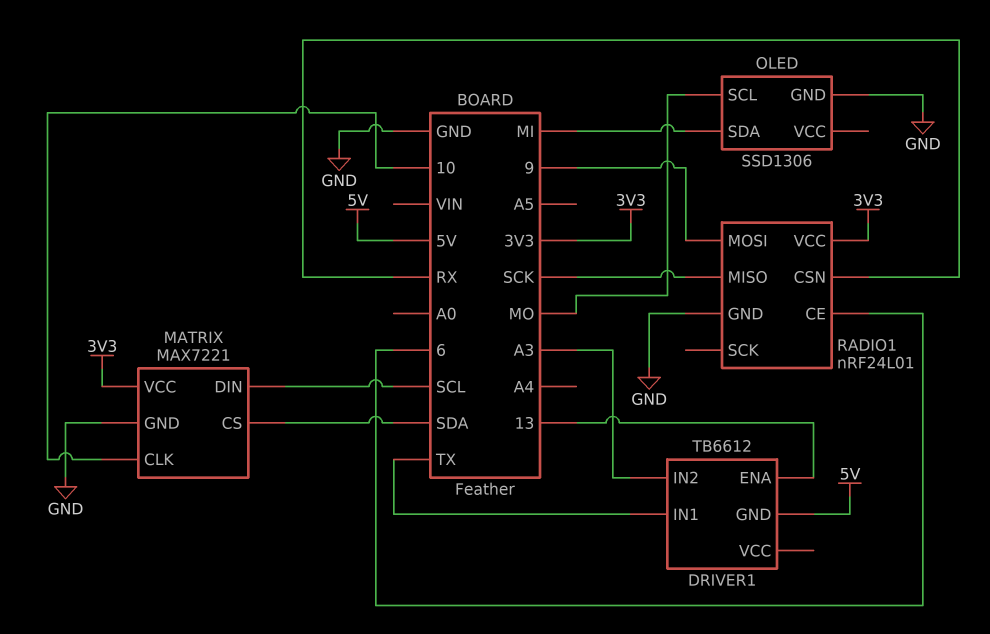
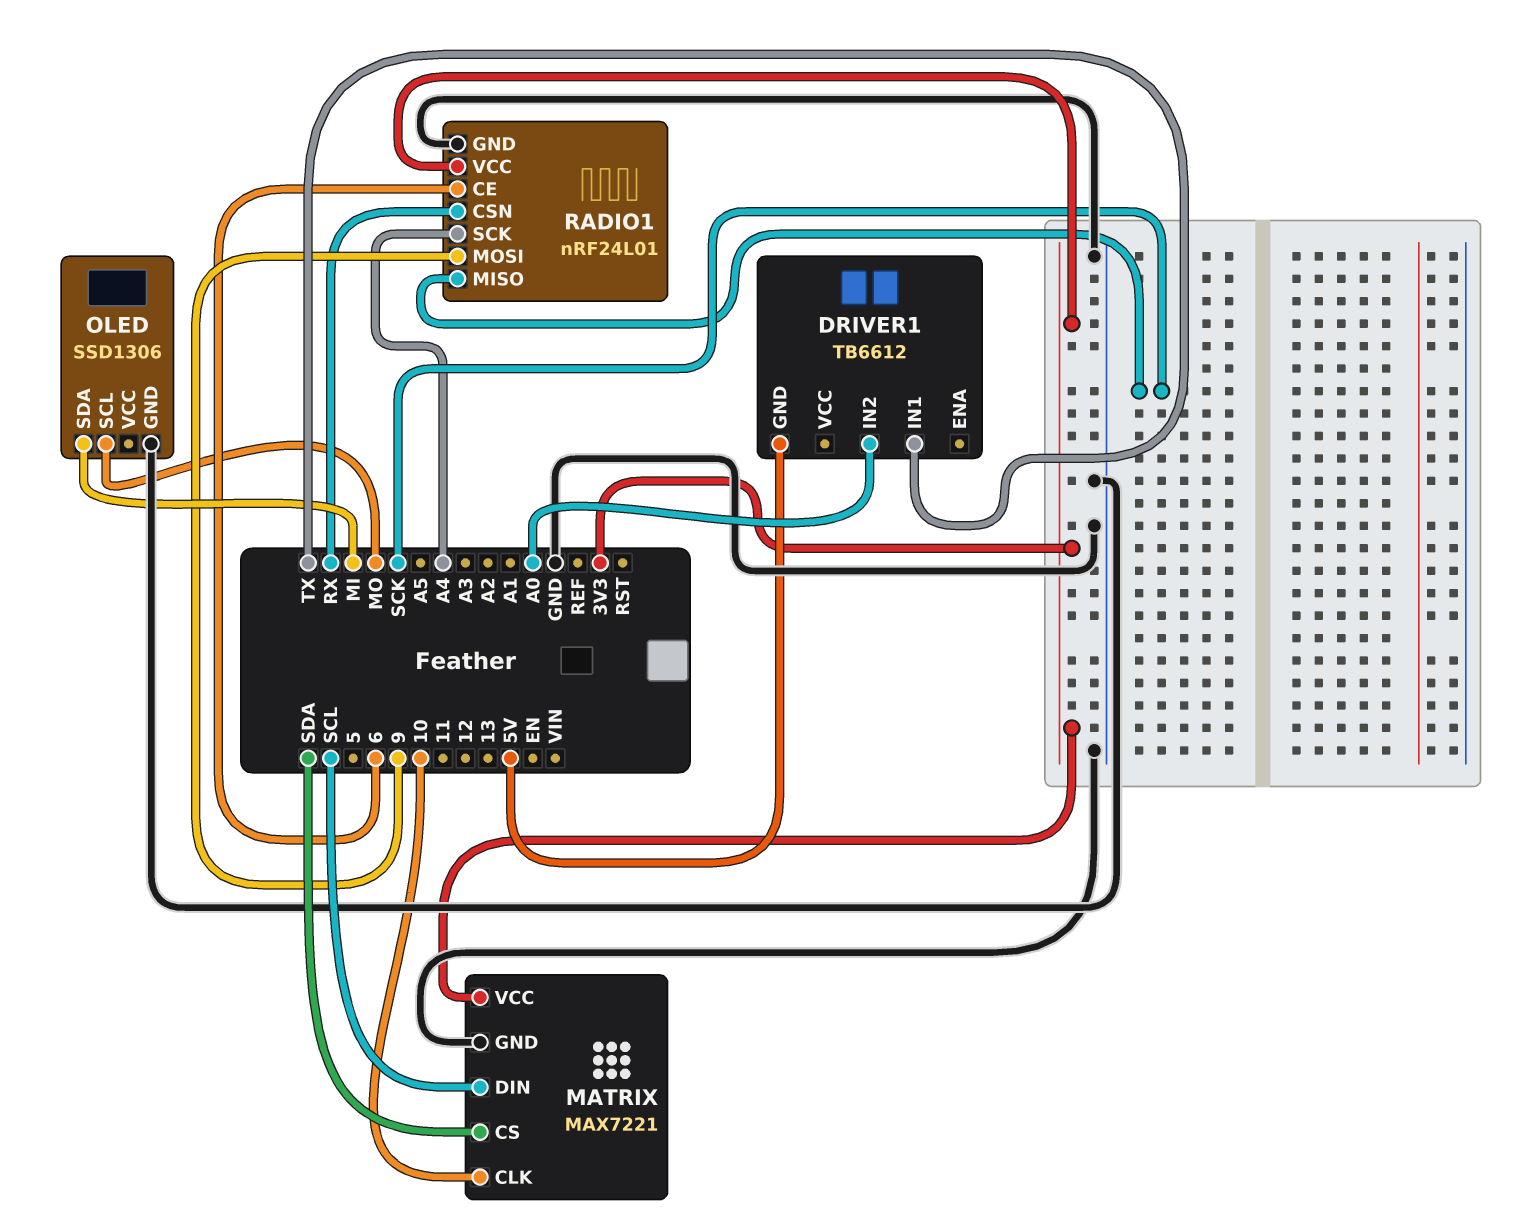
DRIVER1 pin ENA: 13 -> none
DRIVER1 pin IN2: A3 -> A0
RADIO1 pin SCK: none -> A4

